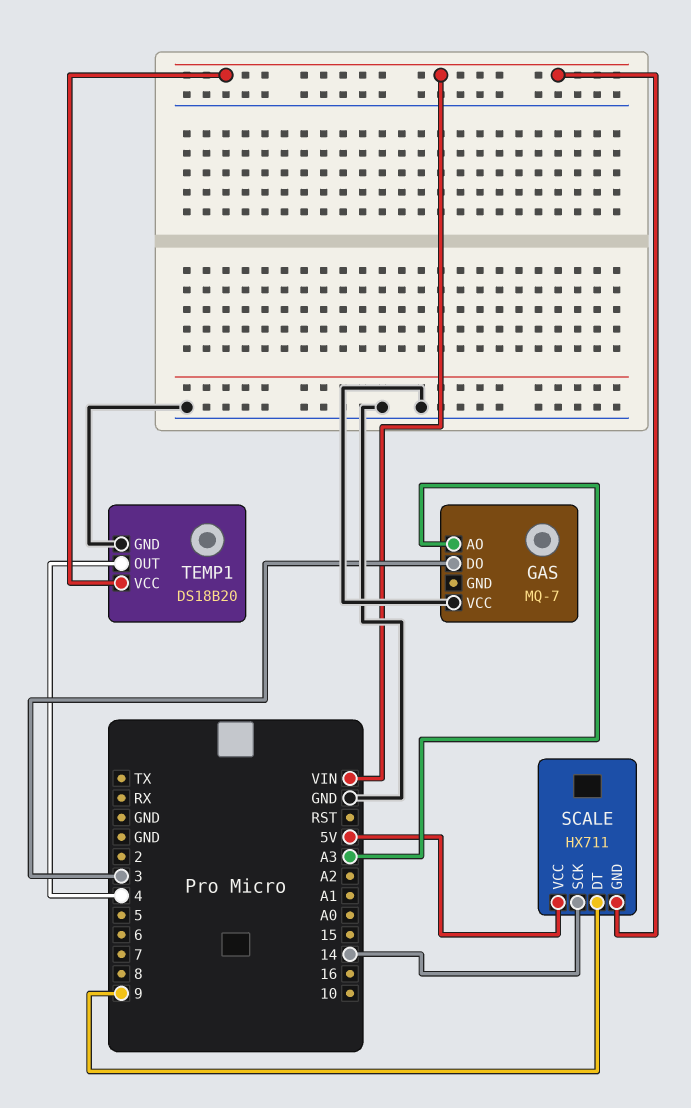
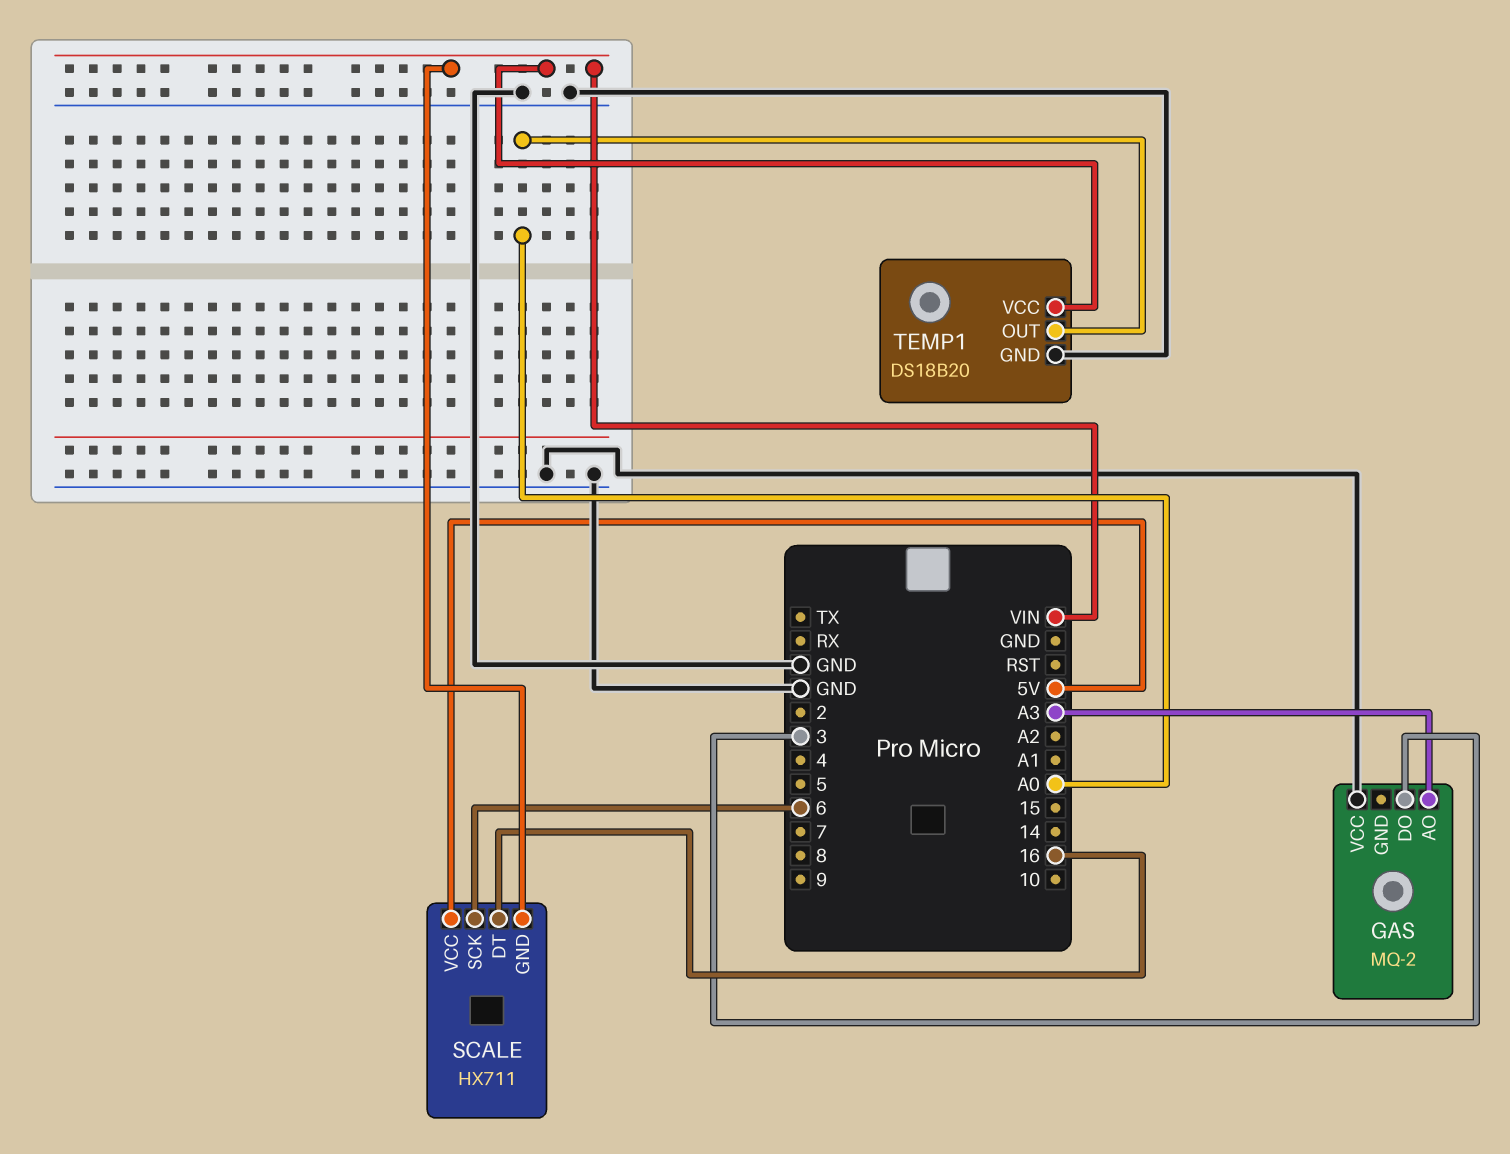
GAS: MQ-7 -> MQ-2
SCALE pin DT: 9 -> 16
SCALE pin SCK: 14 -> 6
TEMP1 pin OUT: 4 -> A0

